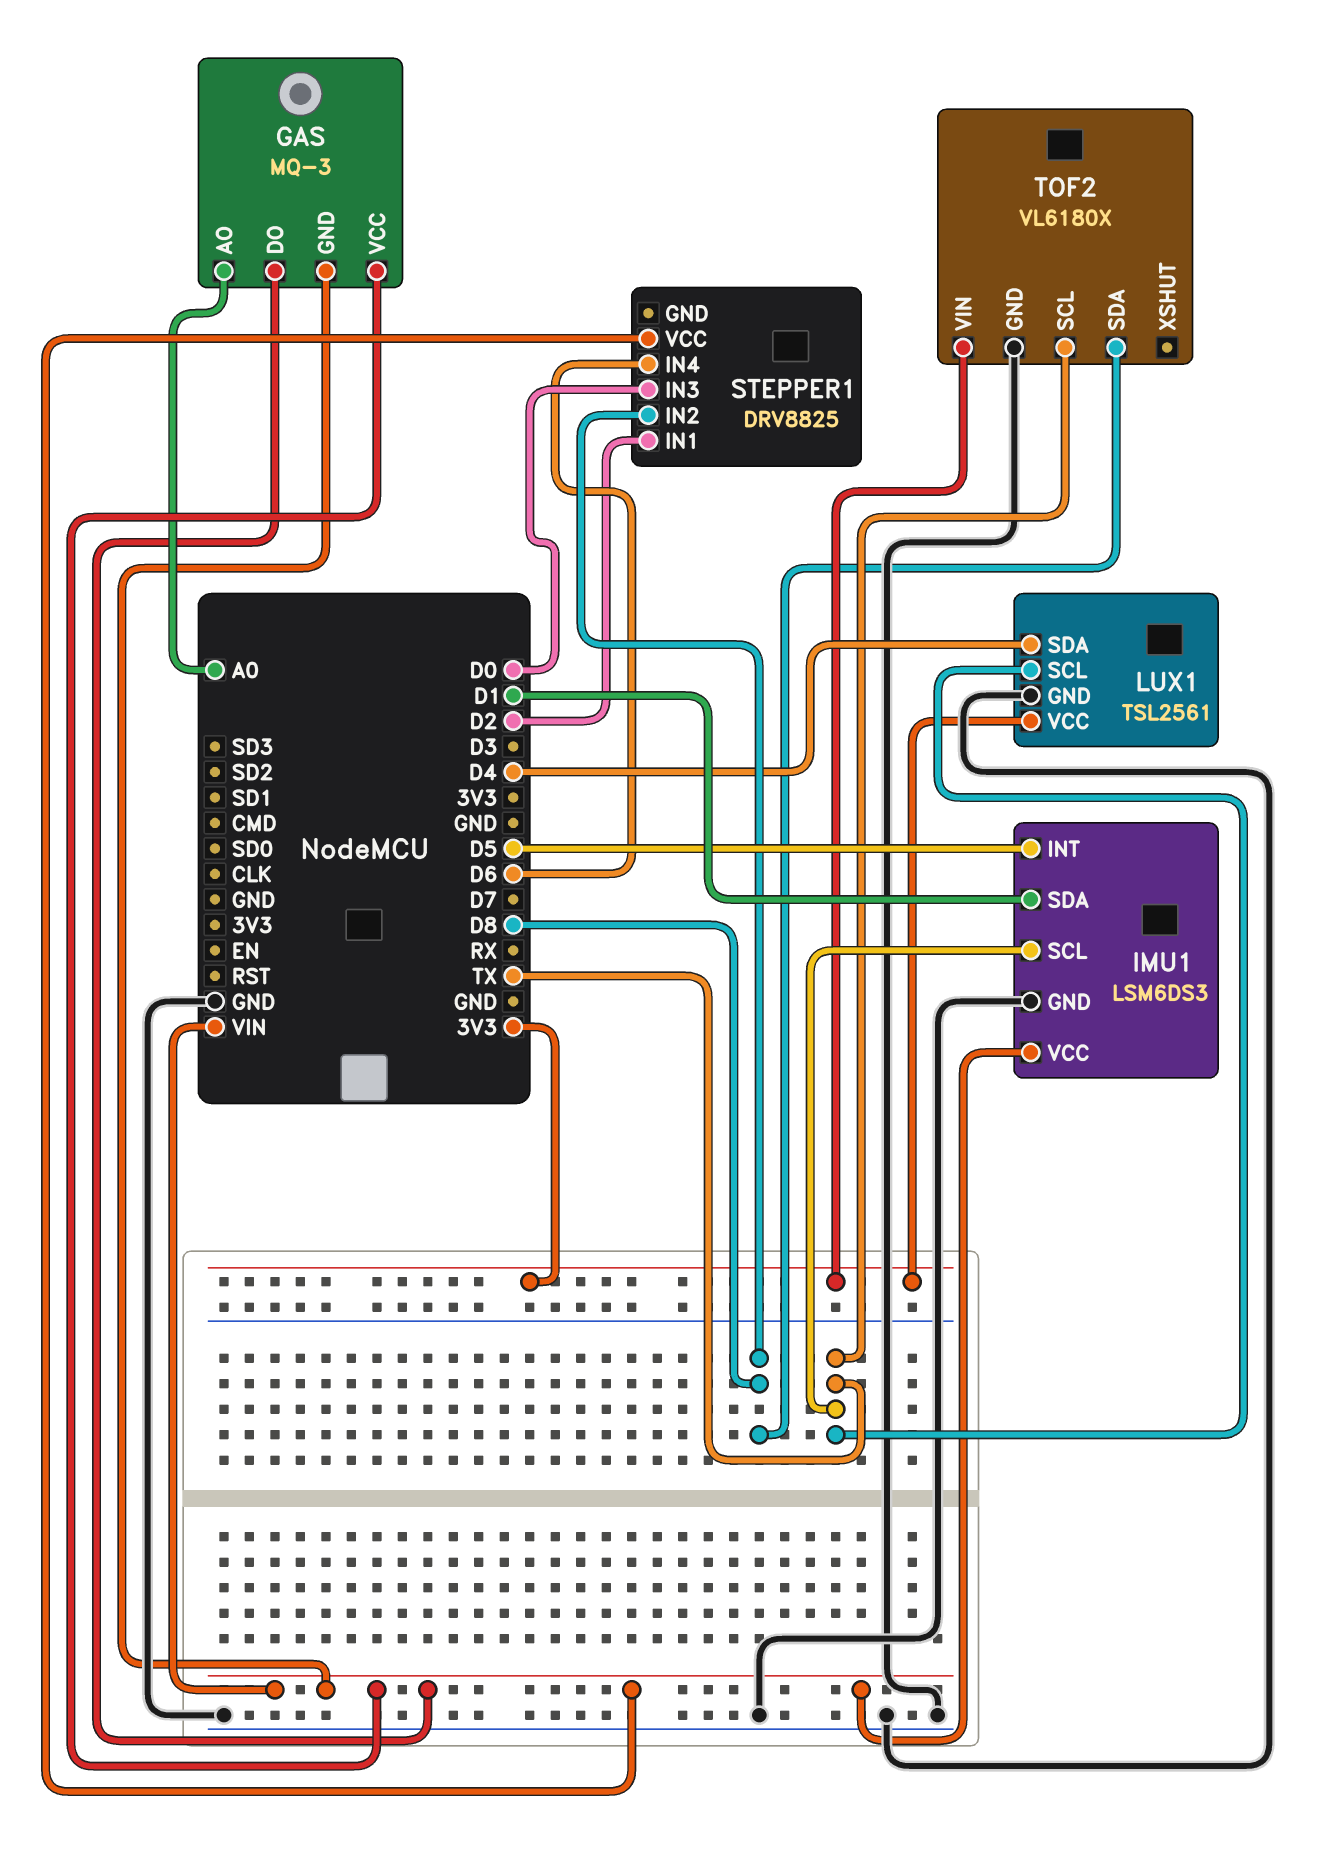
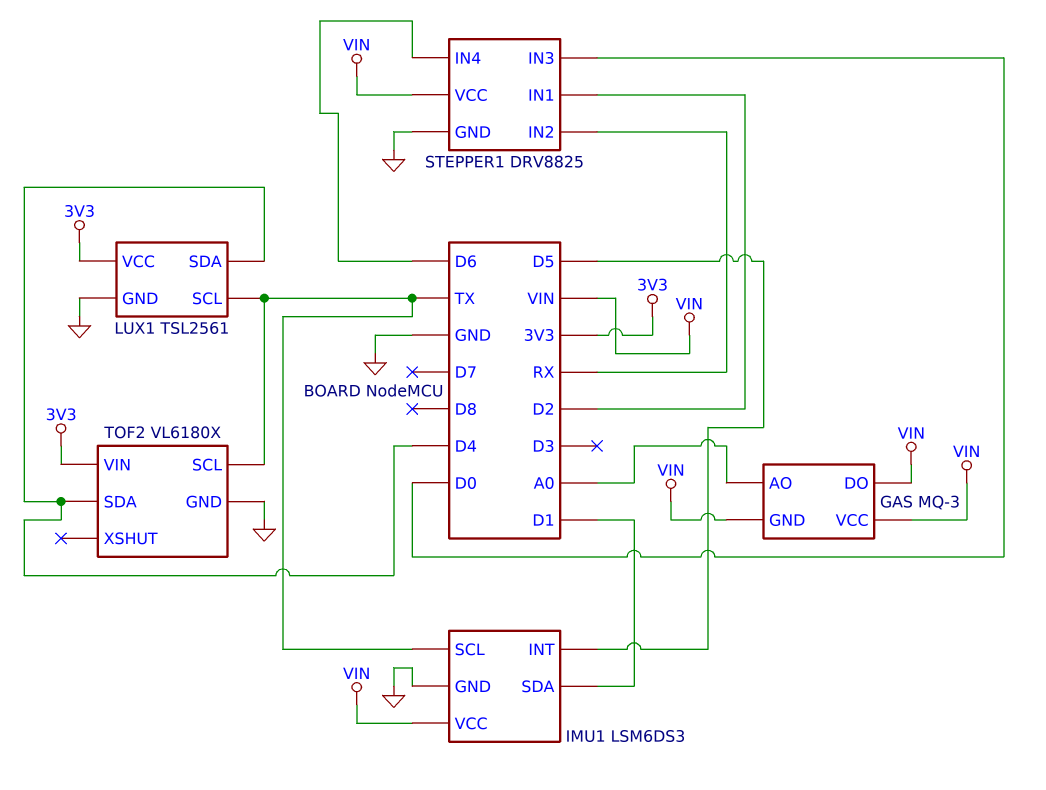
STEPPER1 pin GND: none -> GND
STEPPER1 pin IN2: D8 -> RX
TOF2 pin SDA: D8 -> D4

